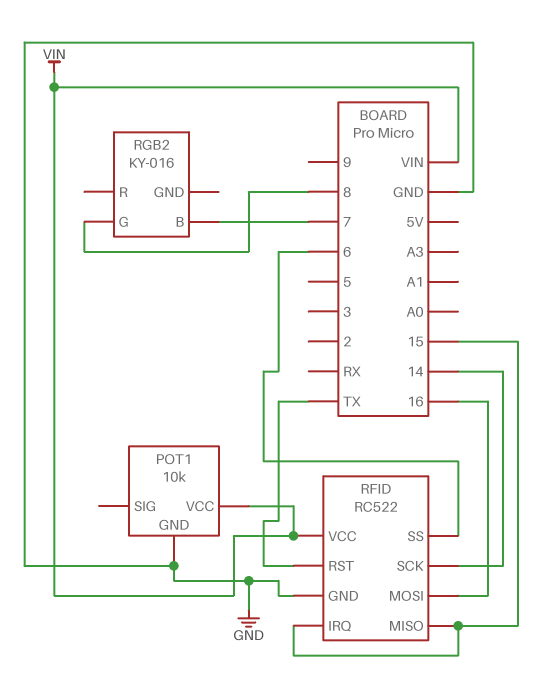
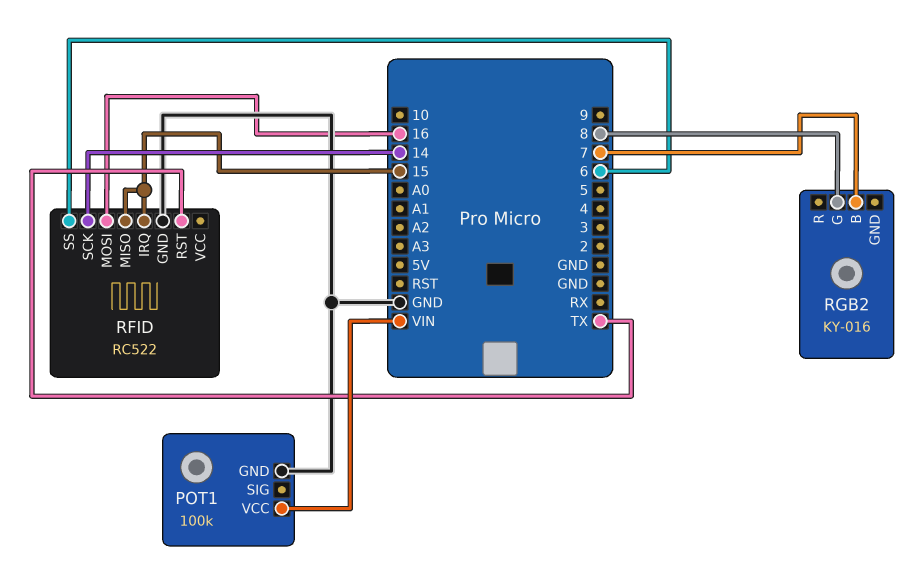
POT1: 10k -> 100k
RFID pin VCC: VIN -> none

